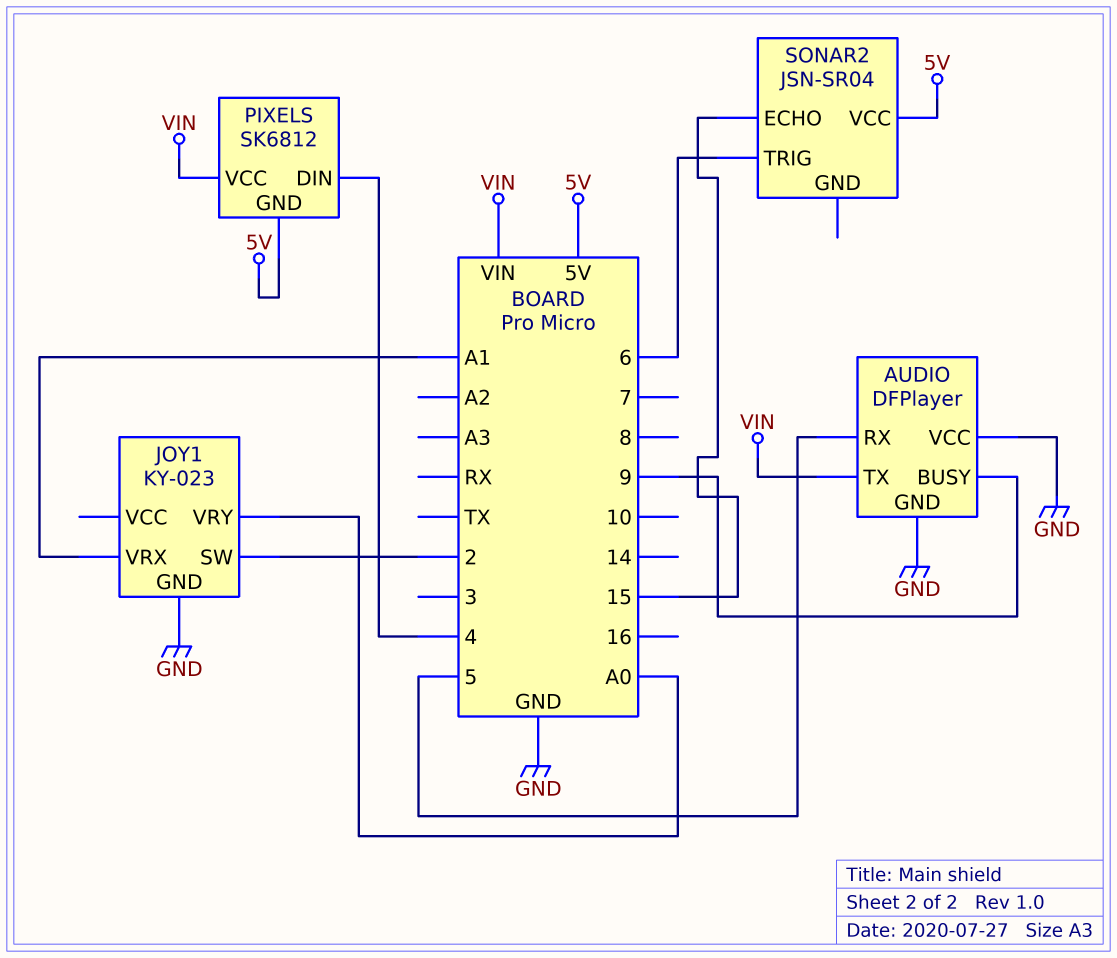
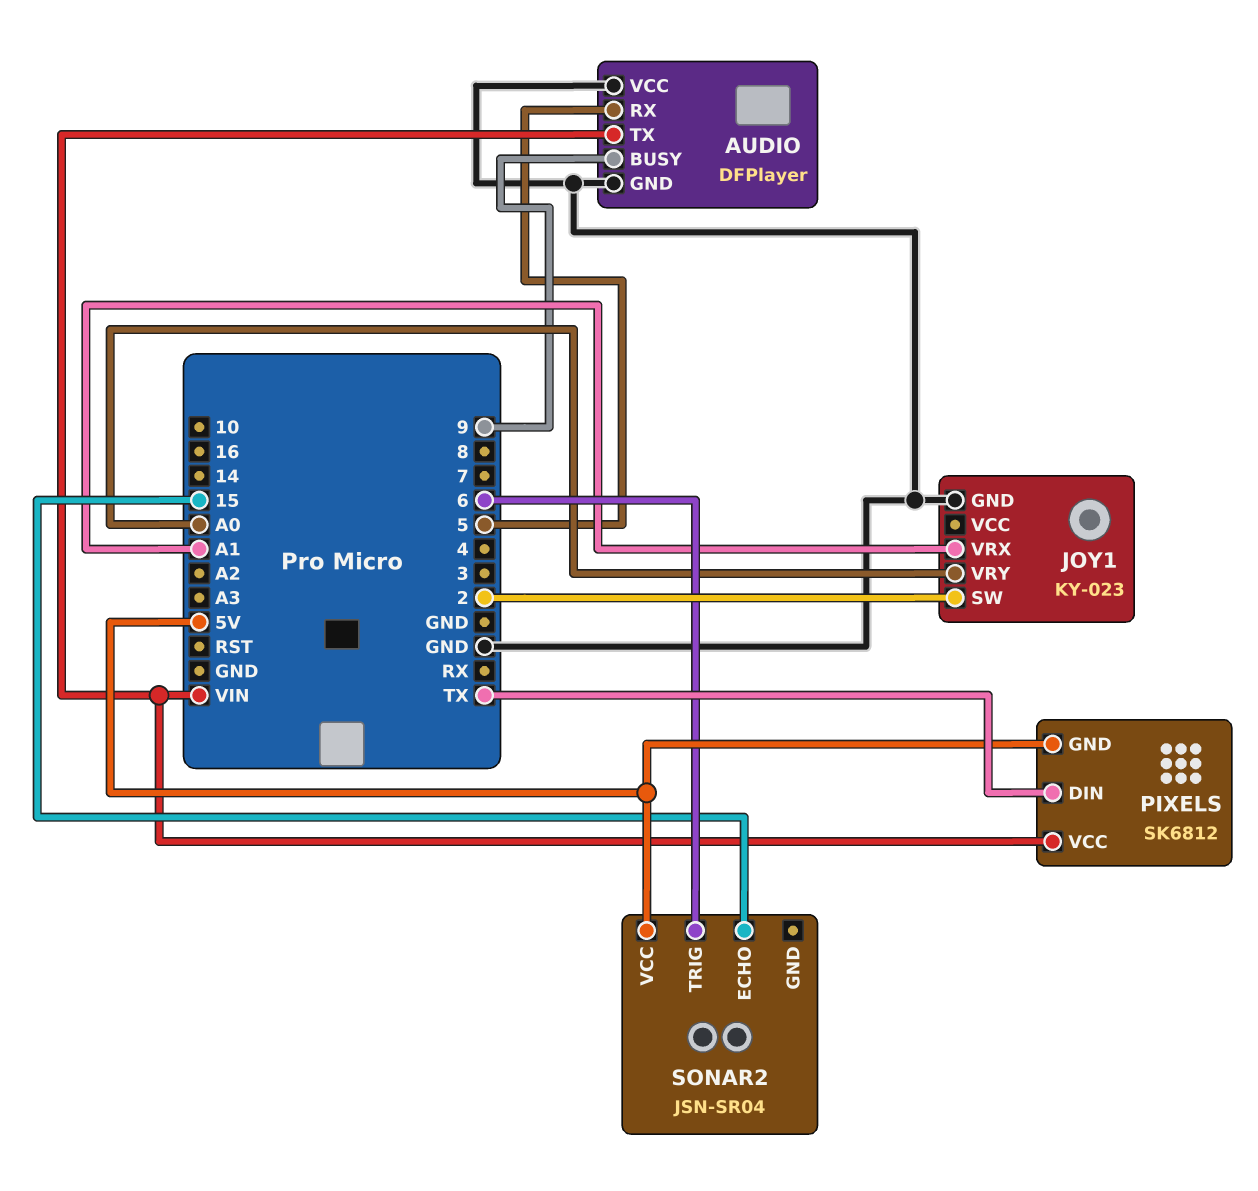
PIXELS pin DIN: 4 -> TX

